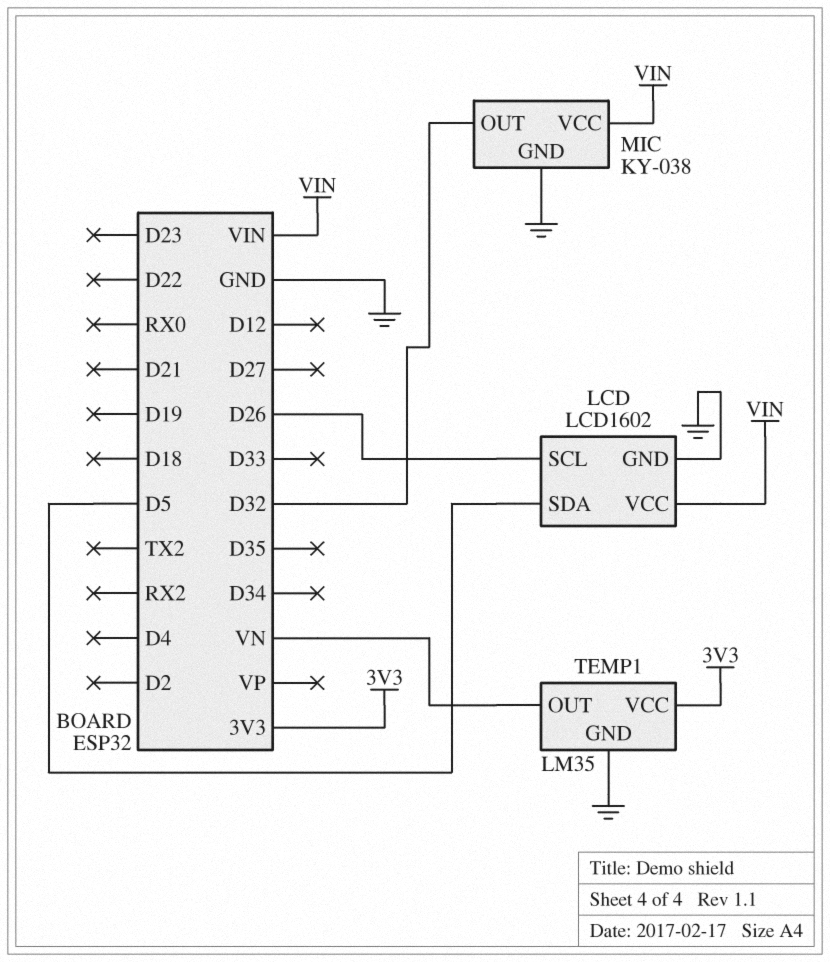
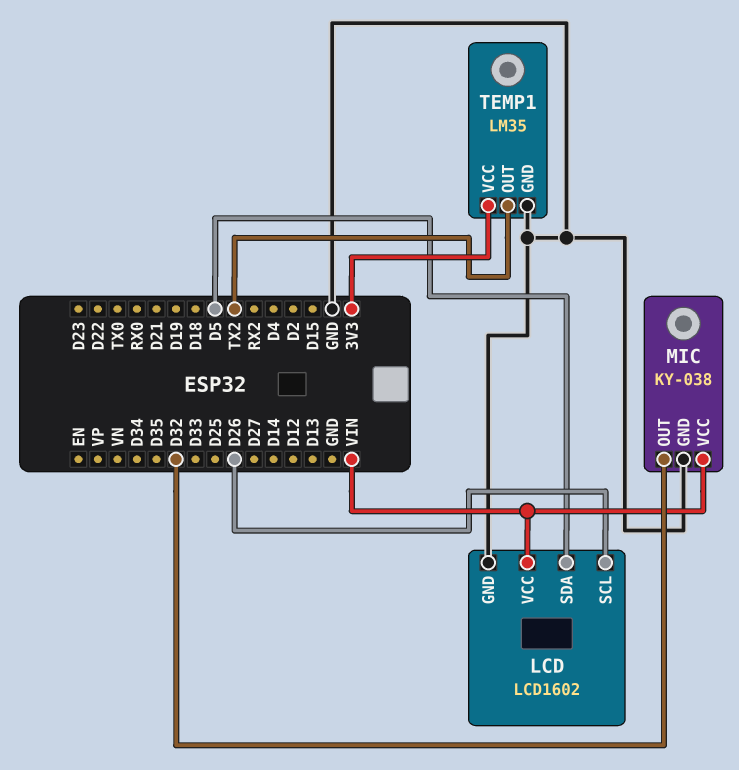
TEMP1 pin OUT: VN -> TX2

